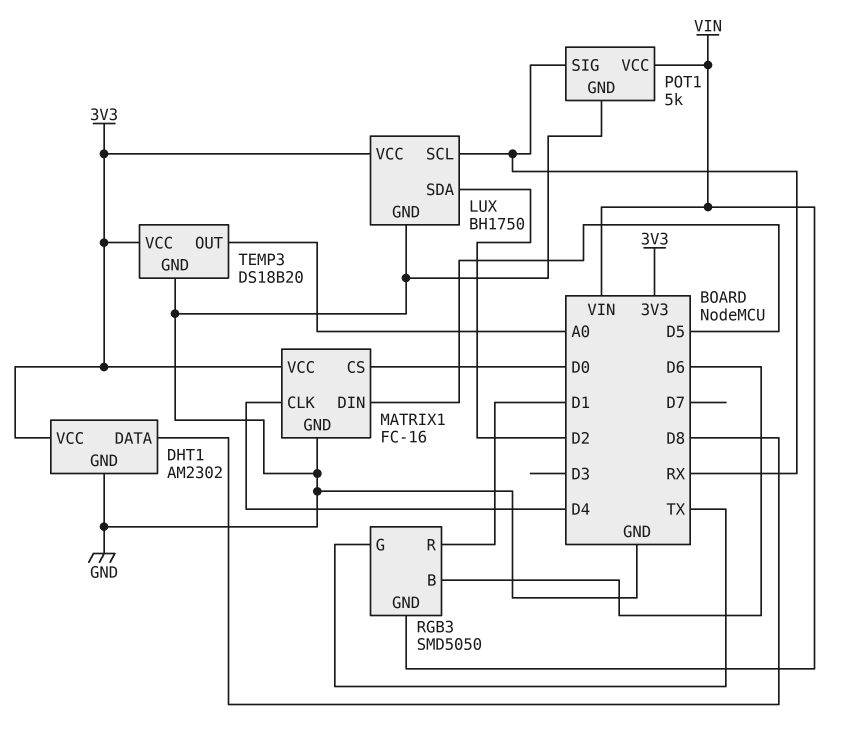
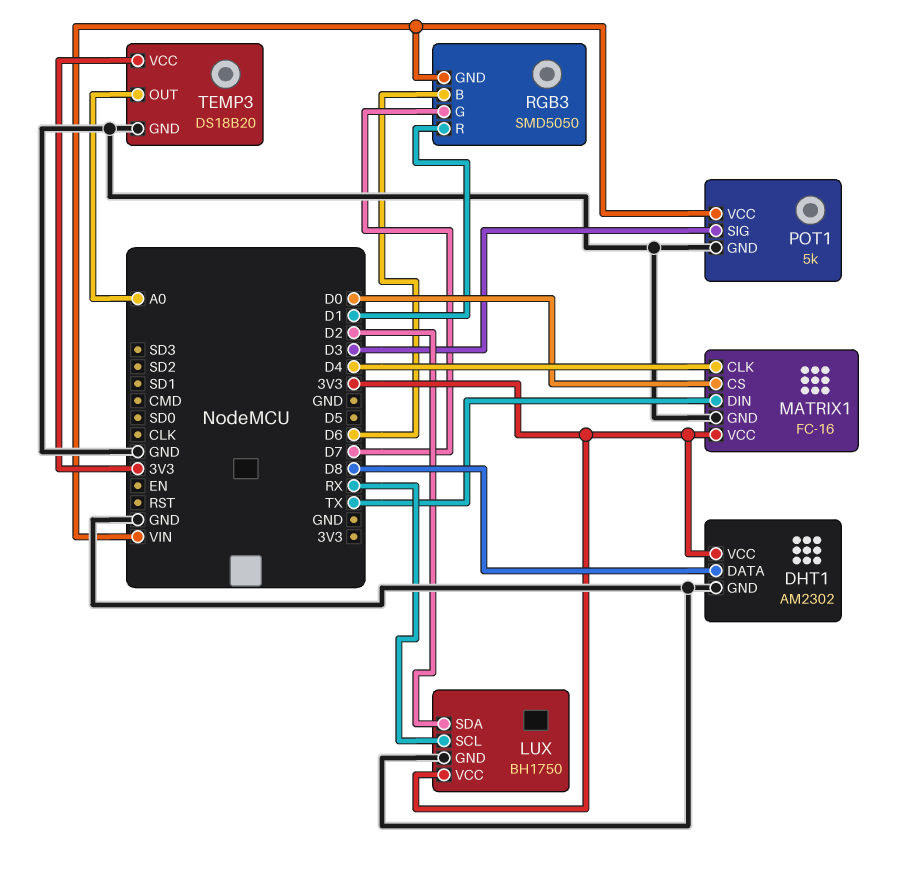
MATRIX1 pin DIN: D5 -> TX
POT1 pin SIG: RX -> D3
RGB3 pin G: TX -> D7

